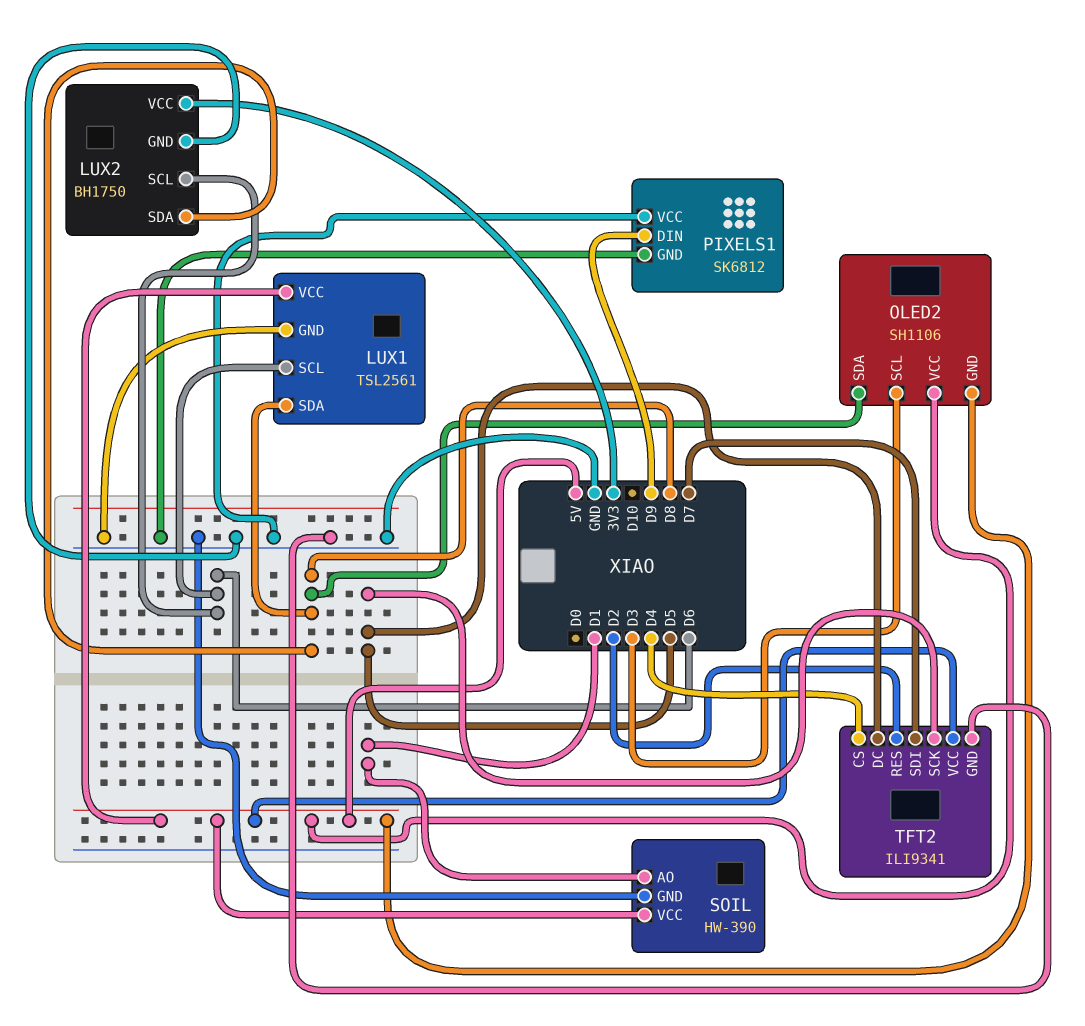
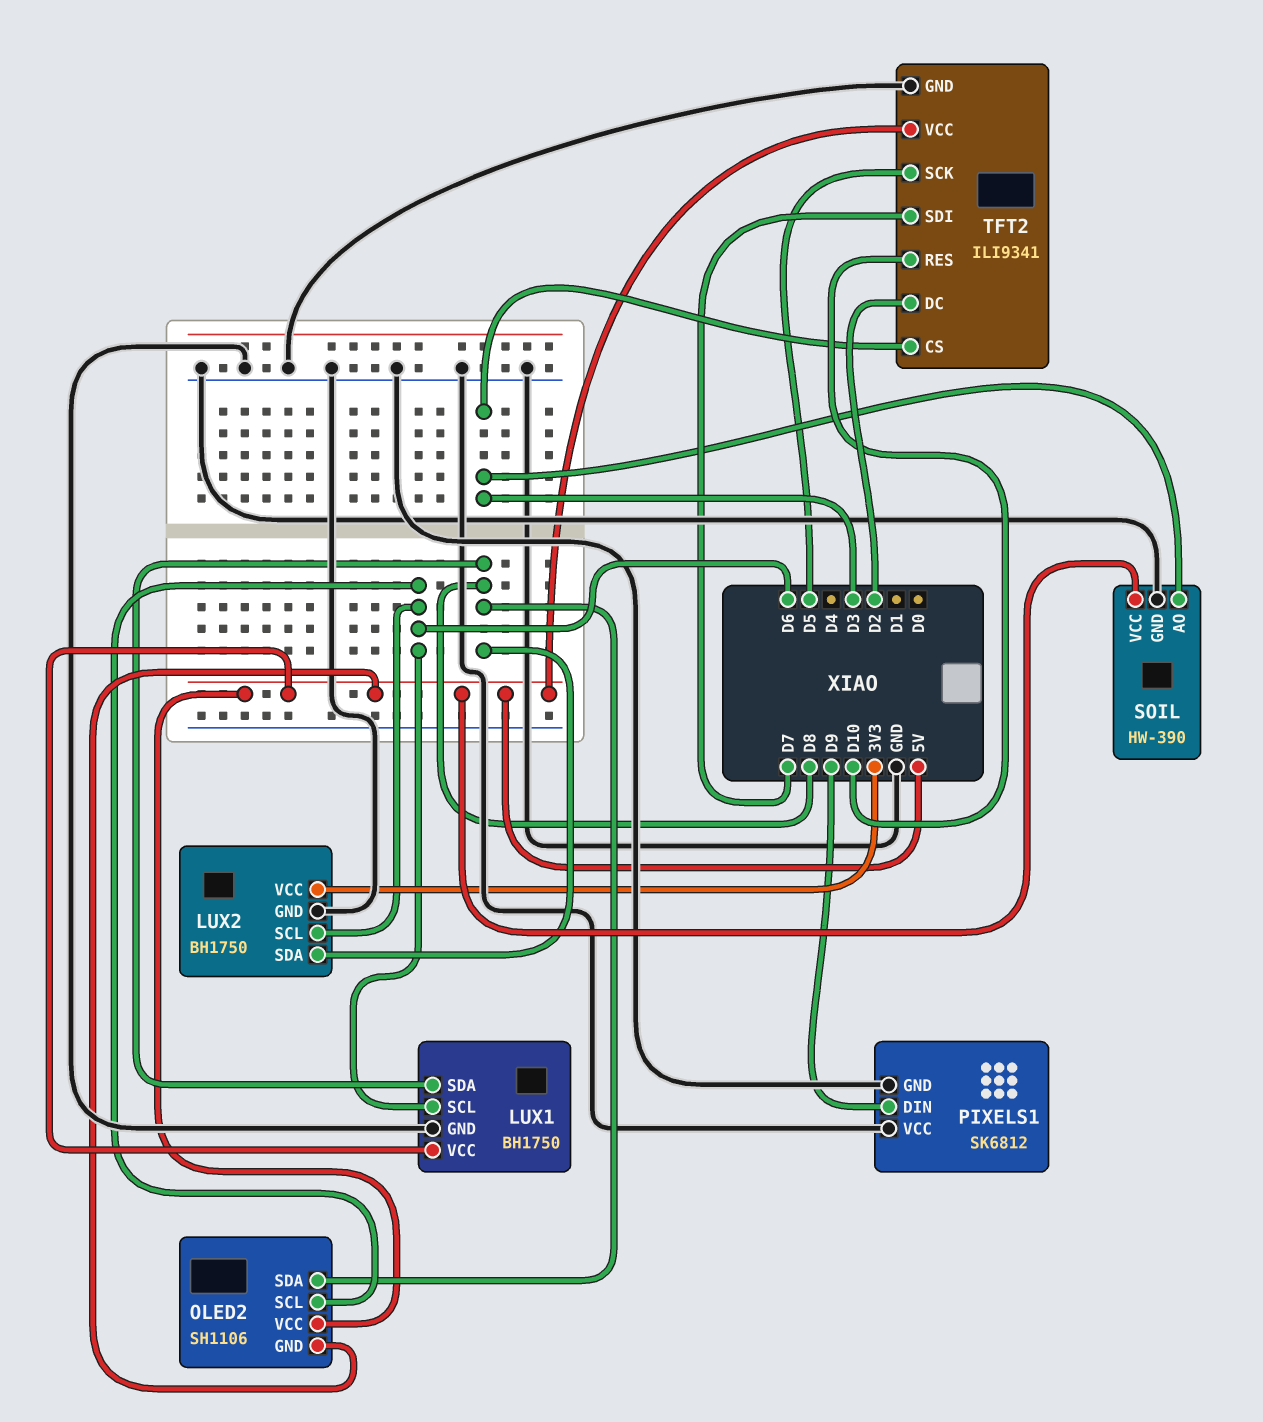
LUX1: TSL2561 -> BH1750
OLED2 pin SCL: D3 -> D6
SOIL pin AO: D1 -> D3
TFT2 pin CS: D4 -> D3
TFT2 pin DC: D5 -> D2
TFT2 pin RES: D2 -> D10

